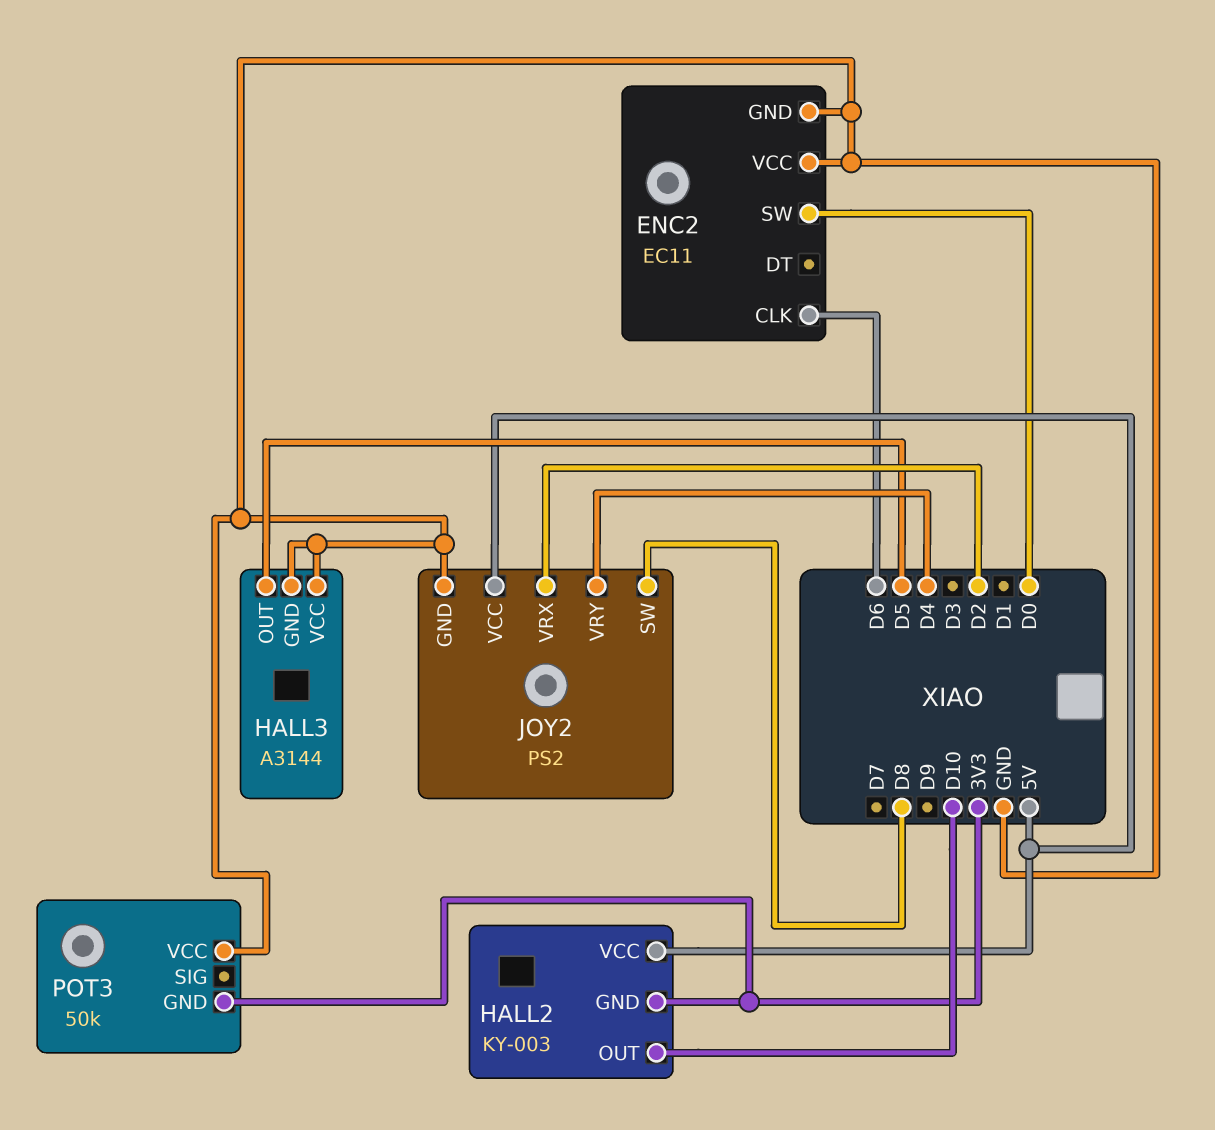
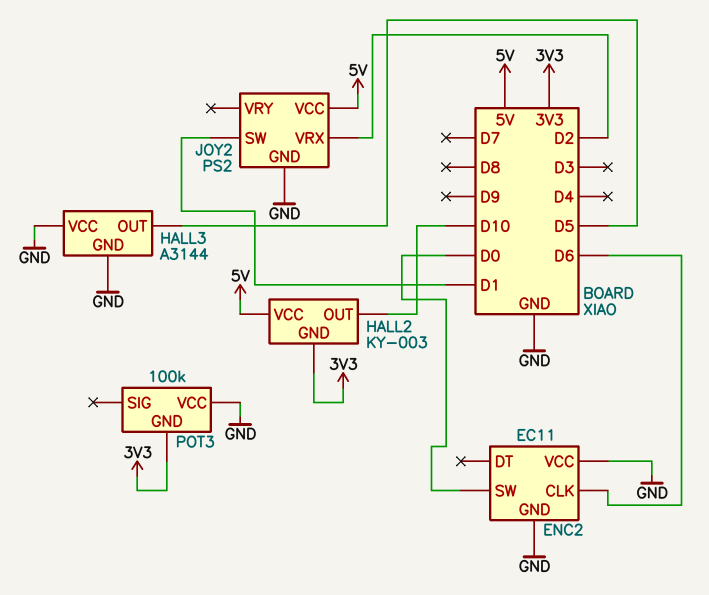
JOY2 pin SW: D8 -> D1
JOY2 pin VRY: D4 -> none
POT3: 50k -> 100k

